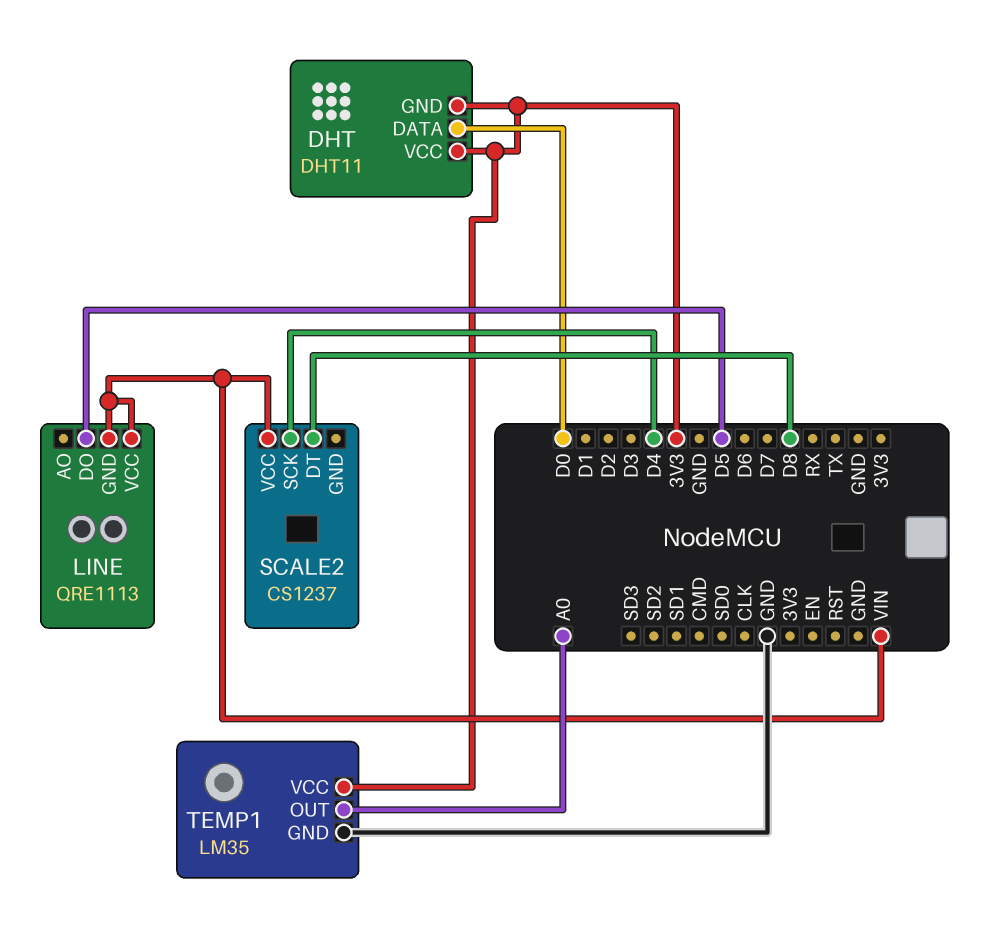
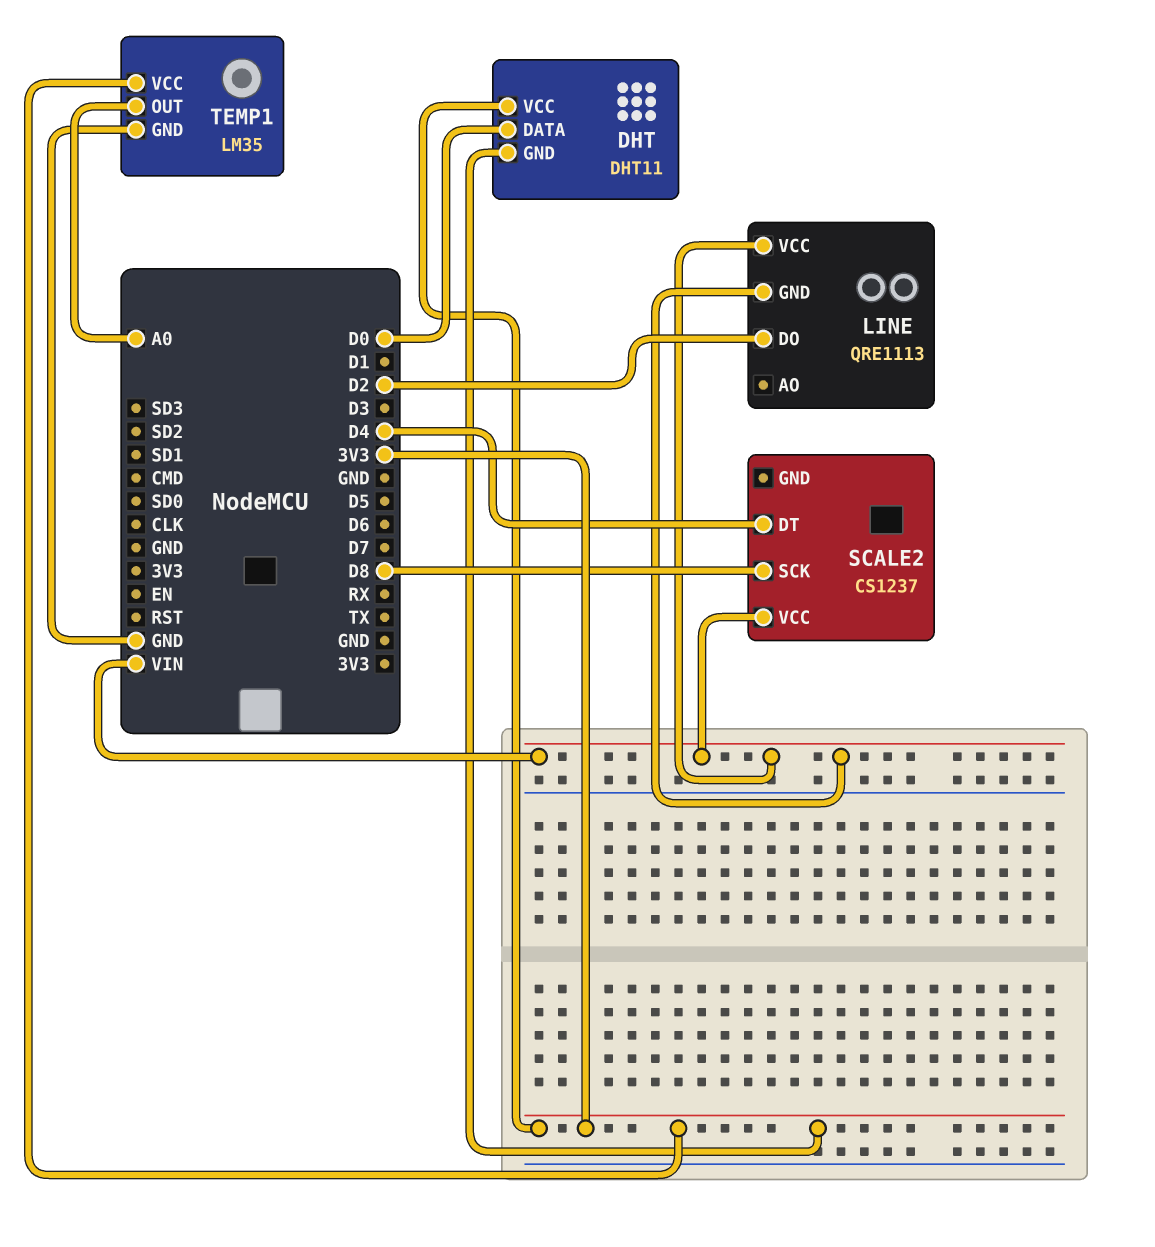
LINE pin DO: D5 -> D2
SCALE2 pin DT: D8 -> D4
SCALE2 pin SCK: D4 -> D8

